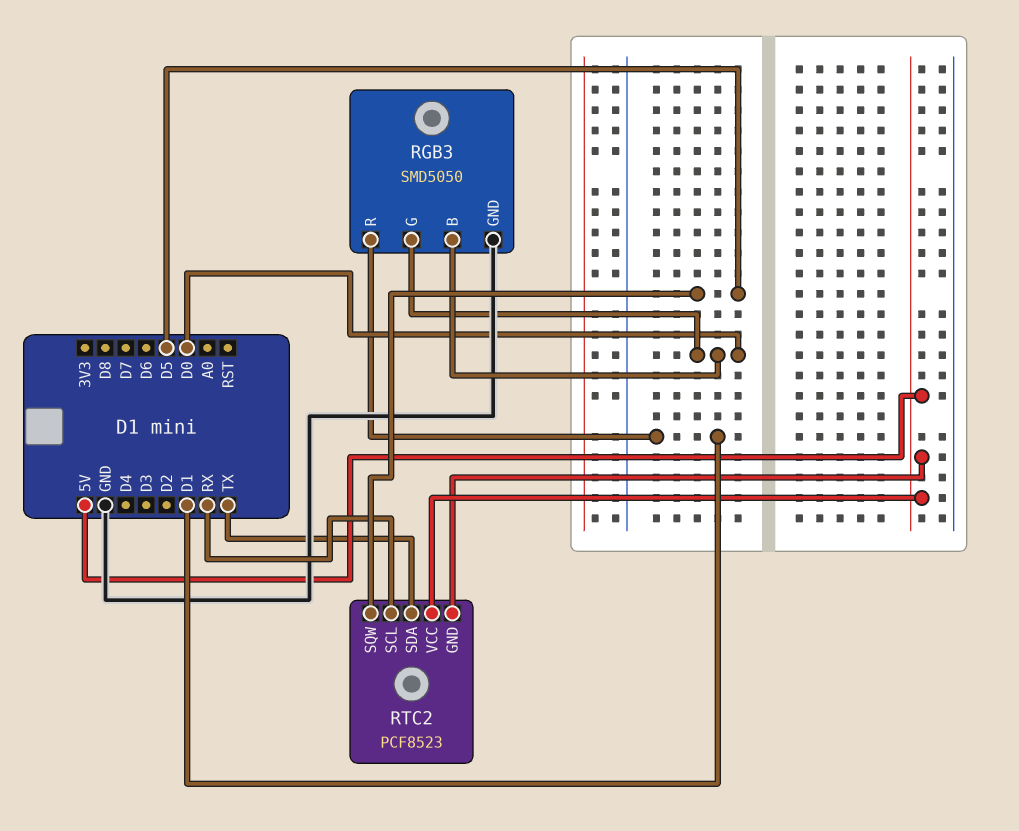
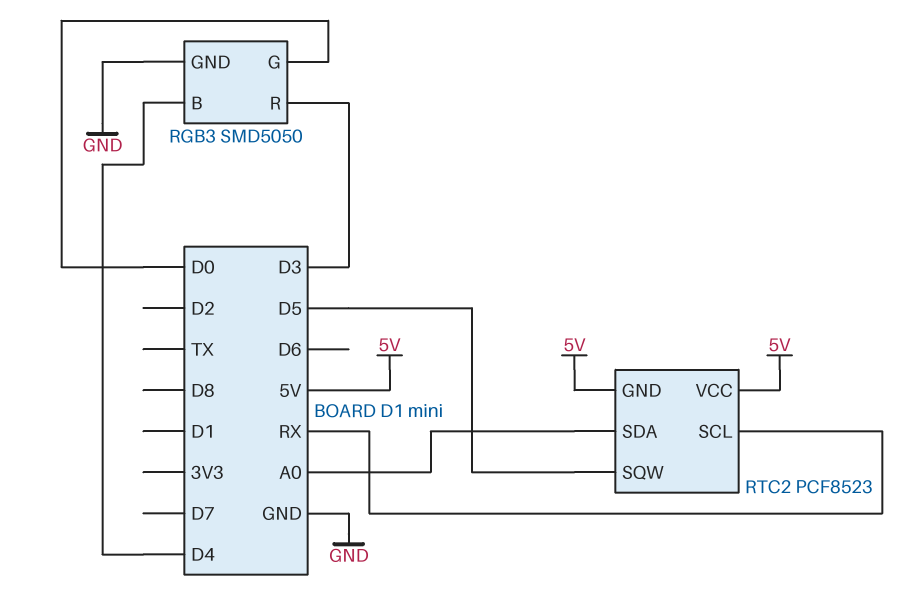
RGB3 pin B: D0 -> D4
RGB3 pin R: D1 -> D3
RTC2 pin SDA: TX -> A0

